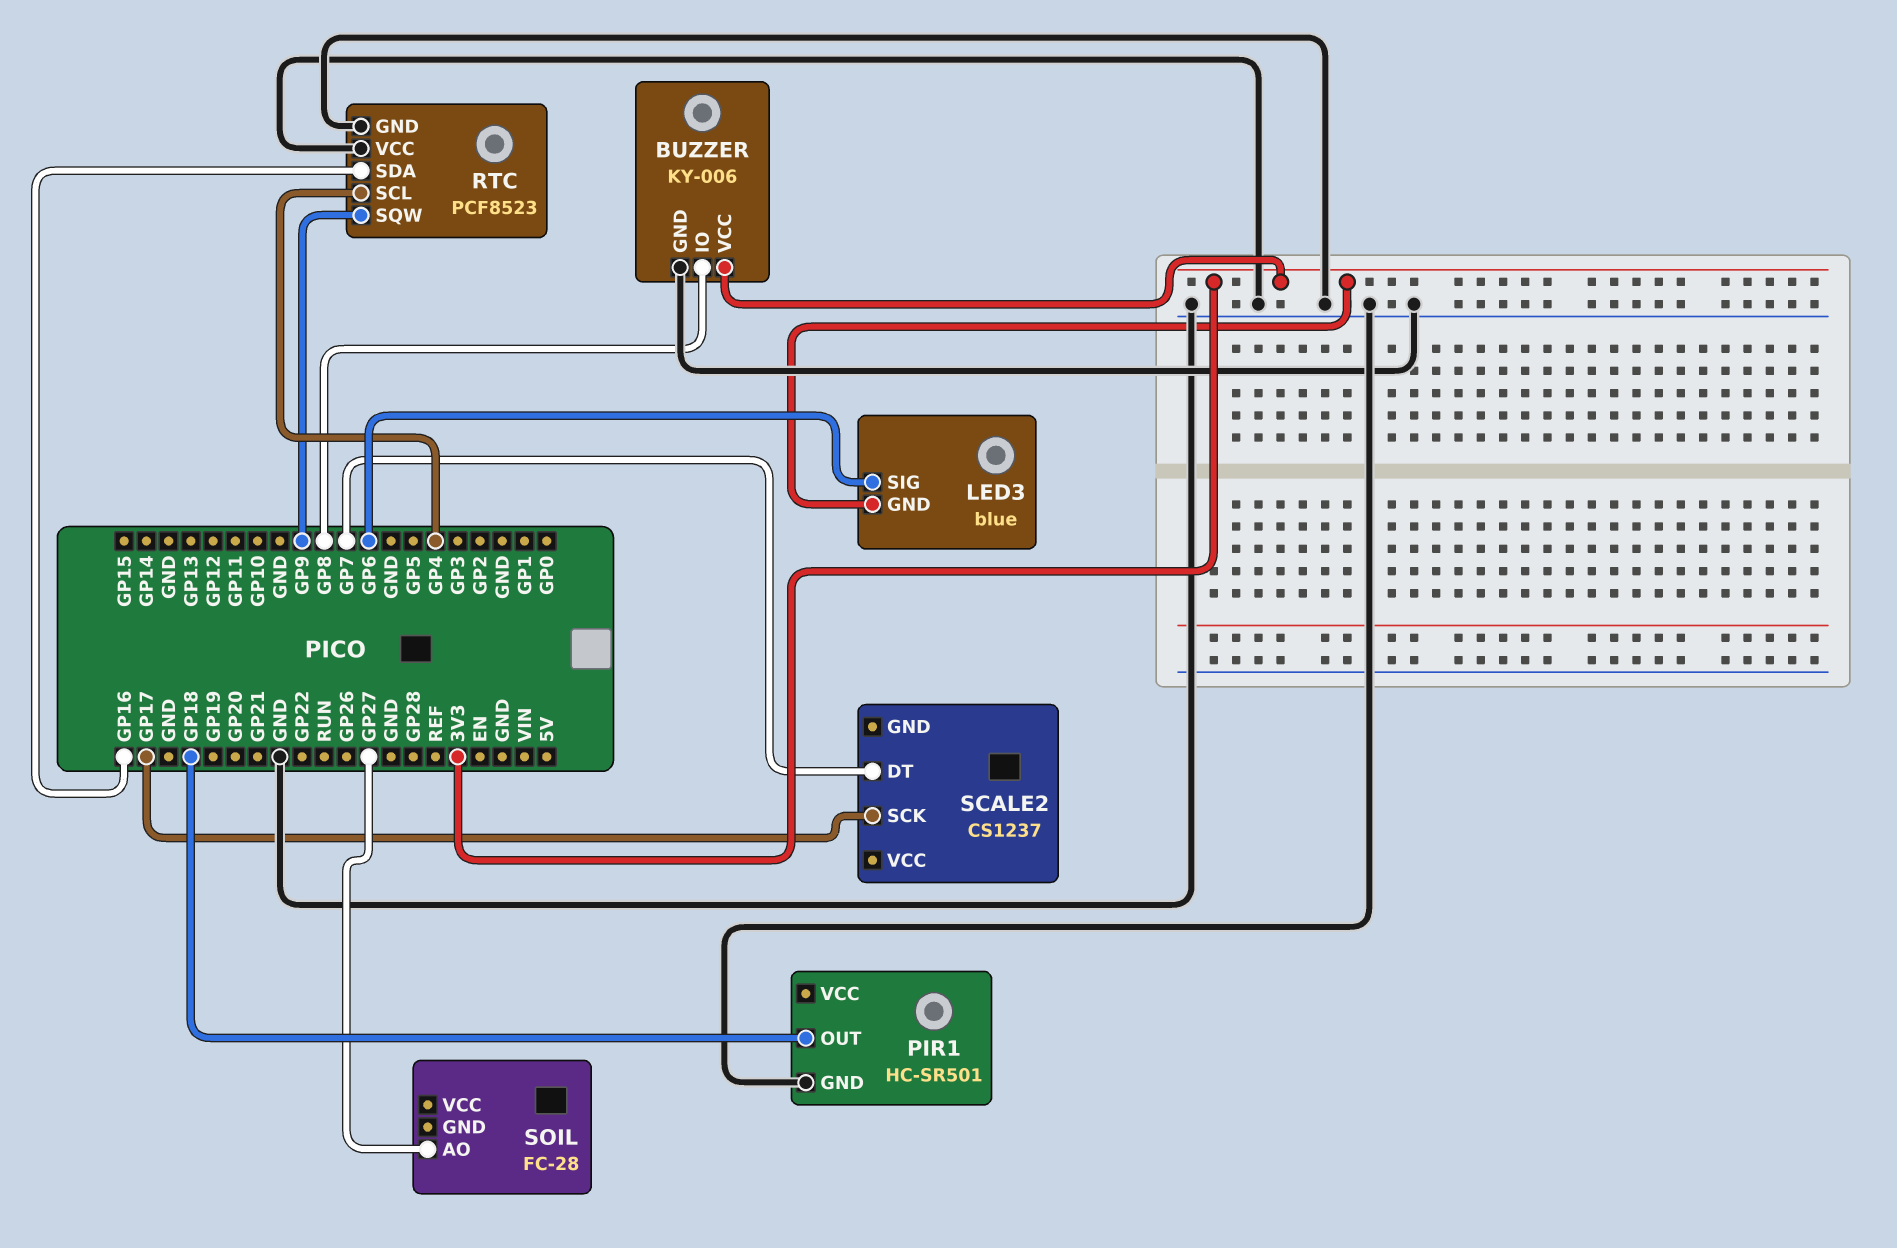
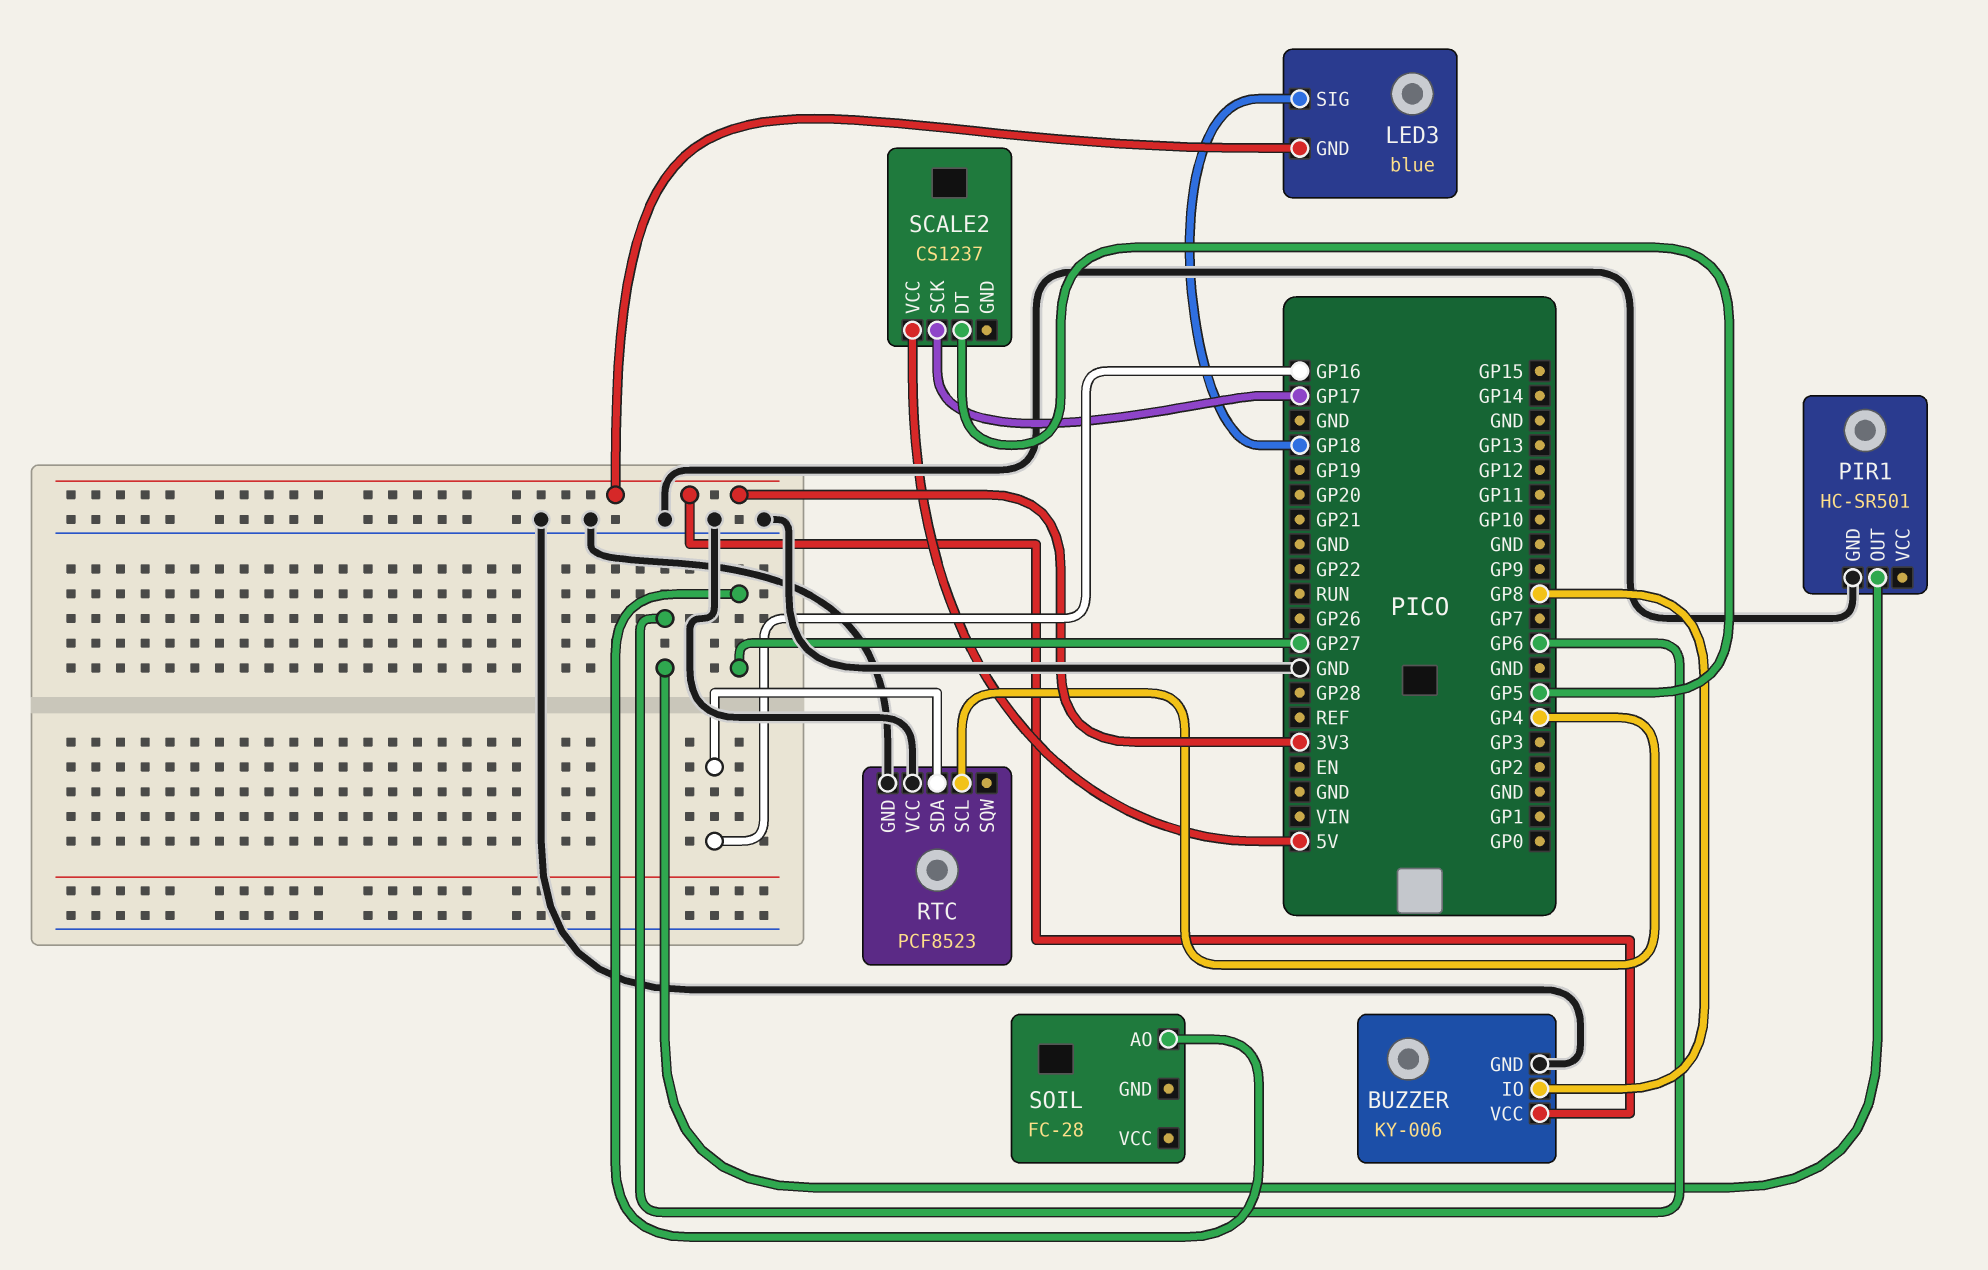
LED3 pin SIG: GP6 -> GP18
PIR1 pin OUT: GP18 -> GP6
RTC pin SQW: GP9 -> none
SCALE2 pin DT: GP7 -> GP5
SCALE2 pin VCC: none -> 5V

